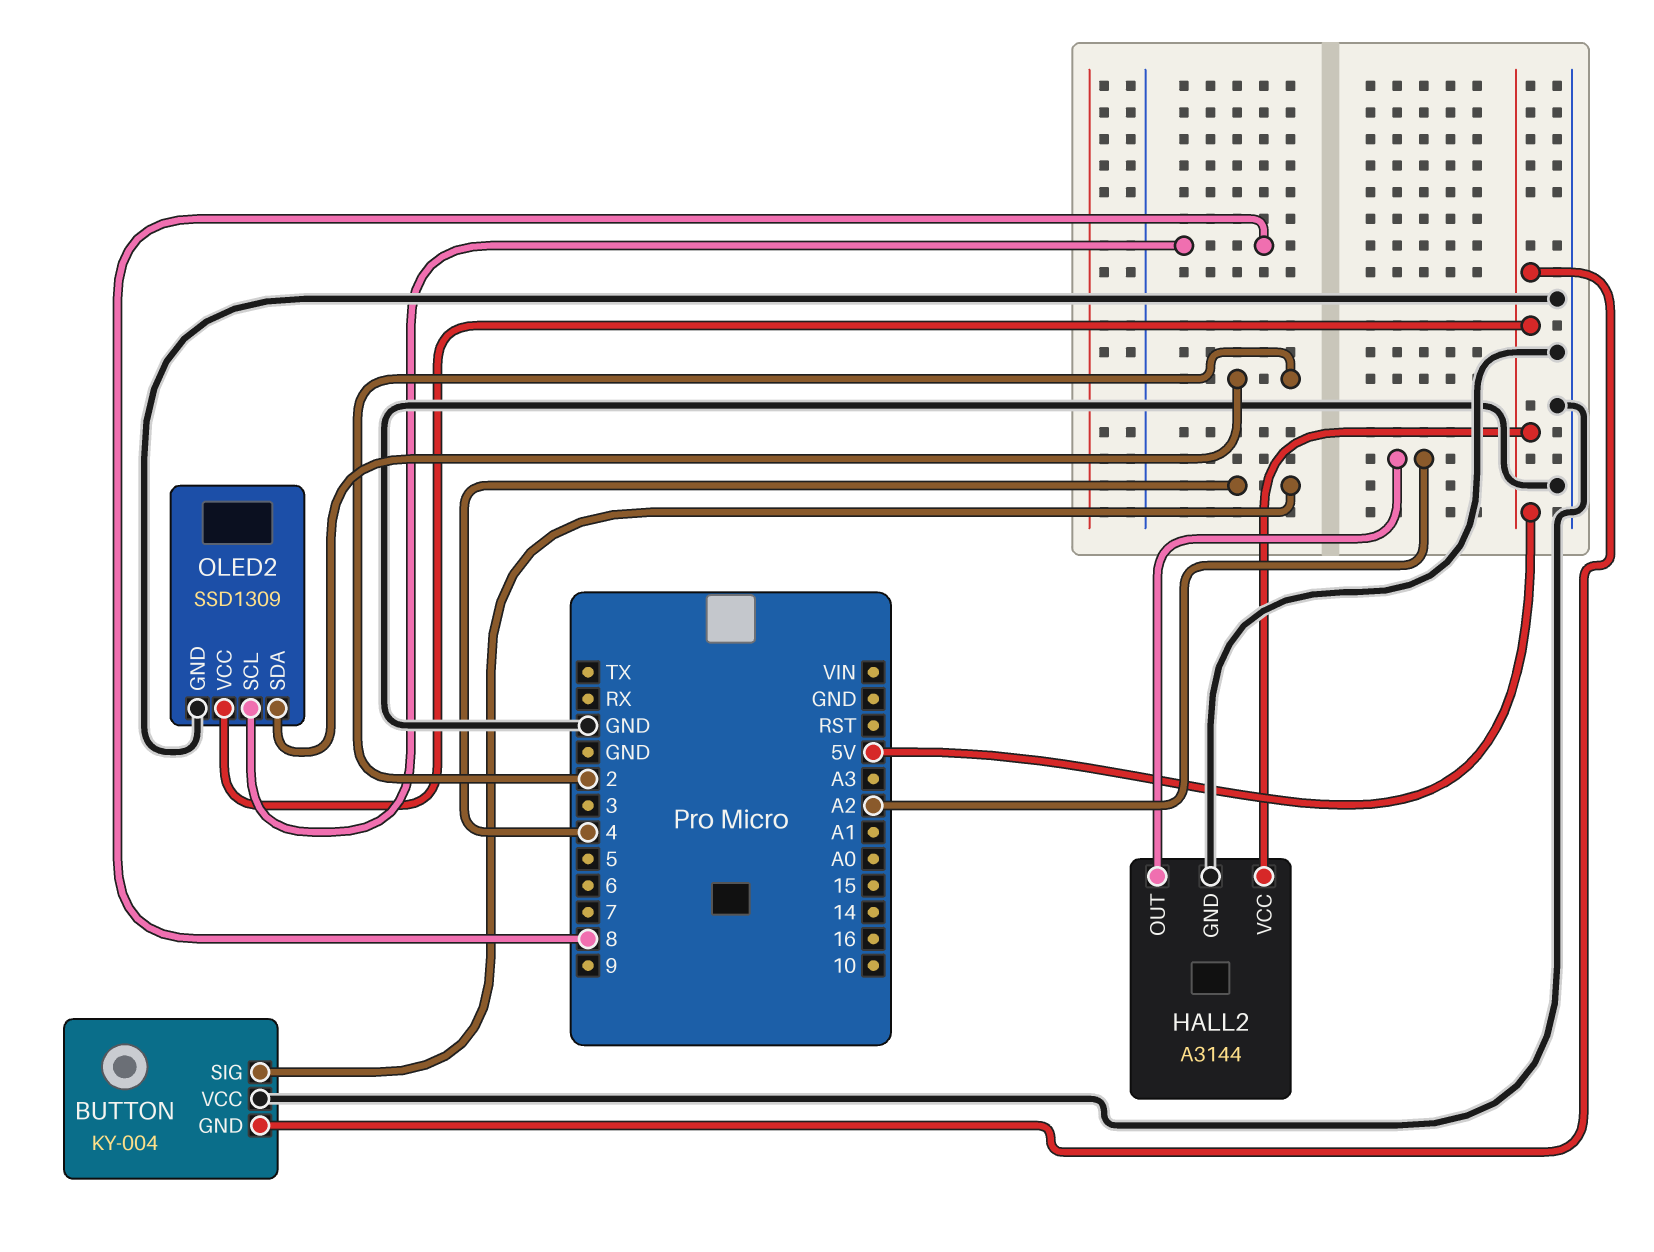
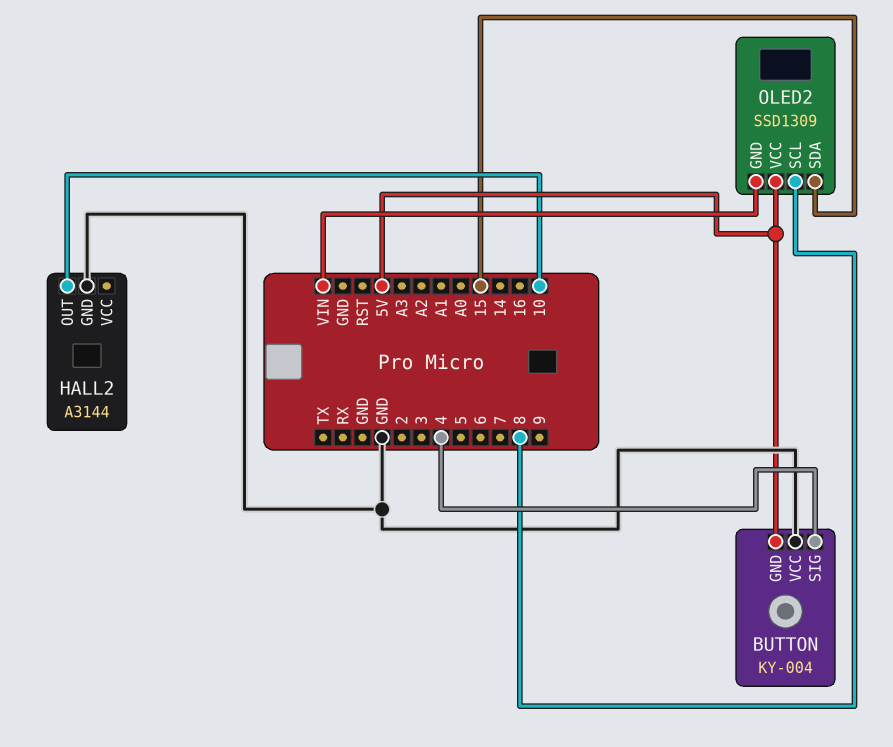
HALL2 pin OUT: A2 -> 10
HALL2 pin VCC: 5V -> none
OLED2 pin GND: GND -> VIN
OLED2 pin SDA: 2 -> 15

